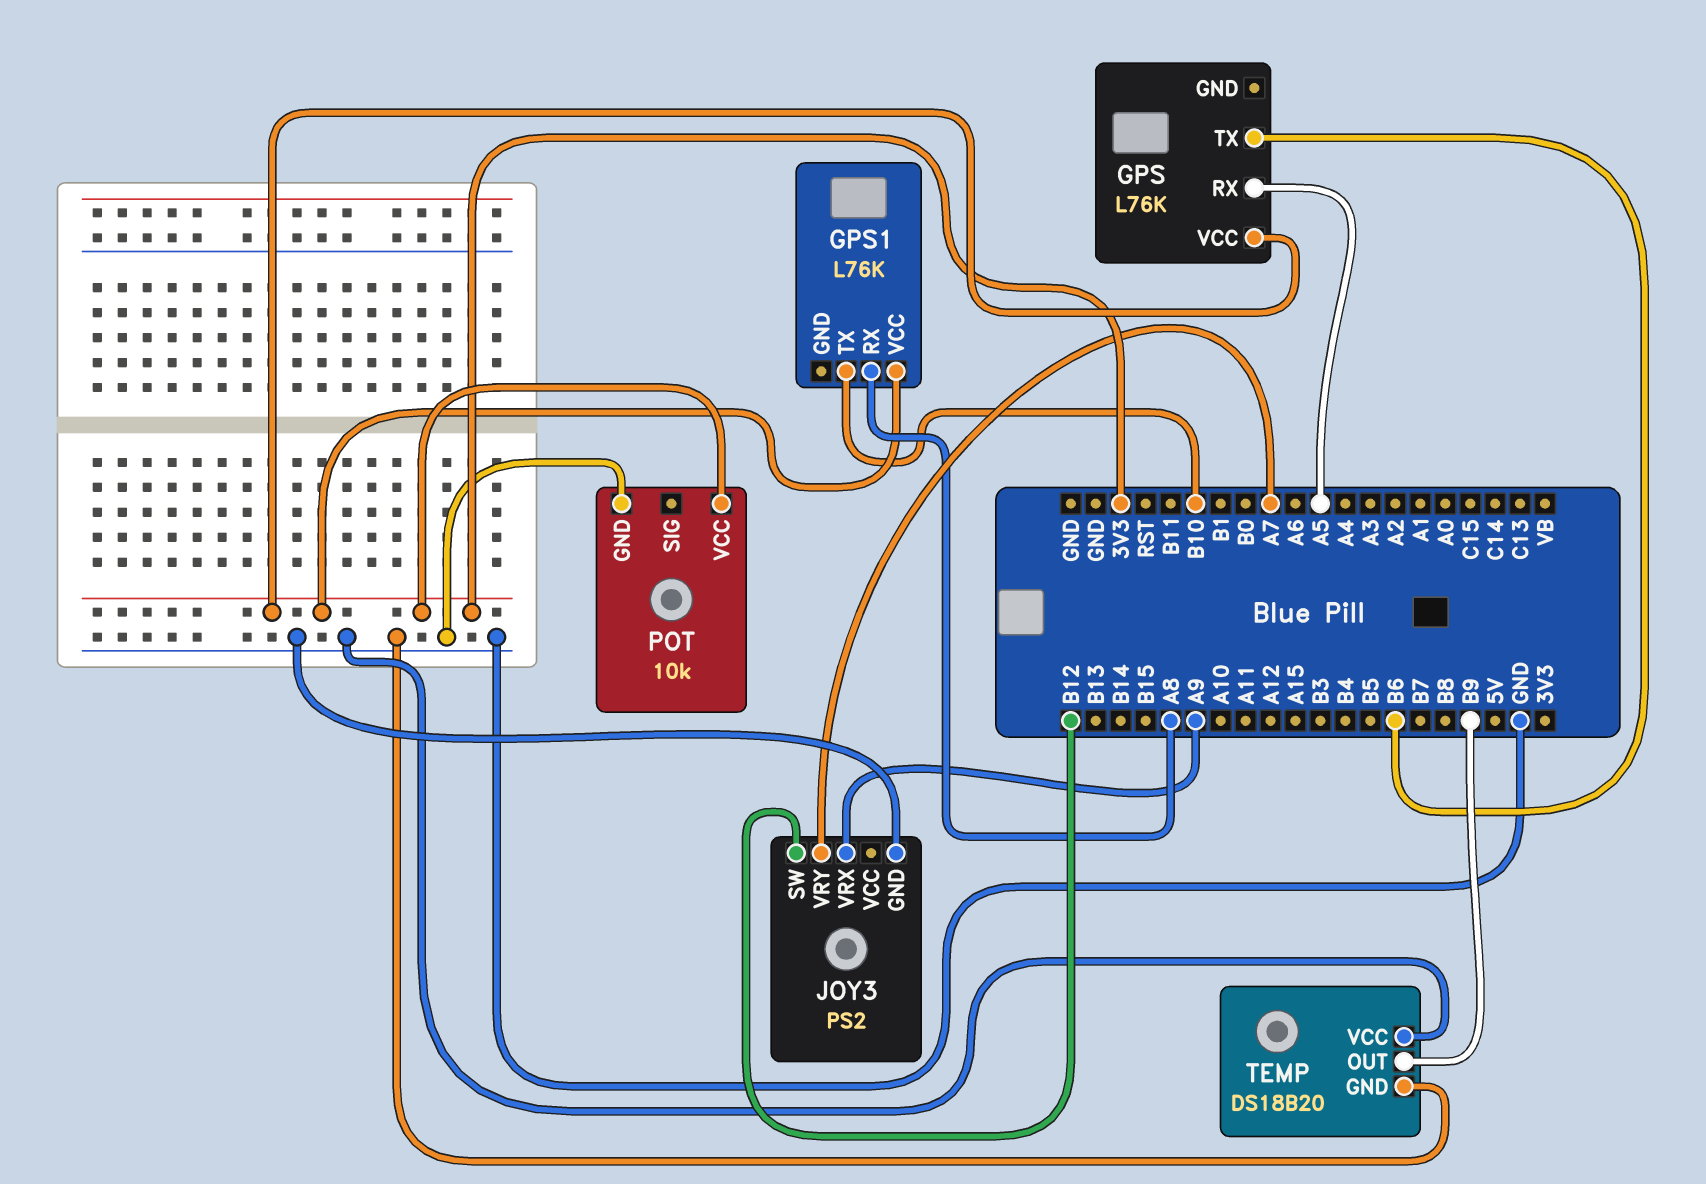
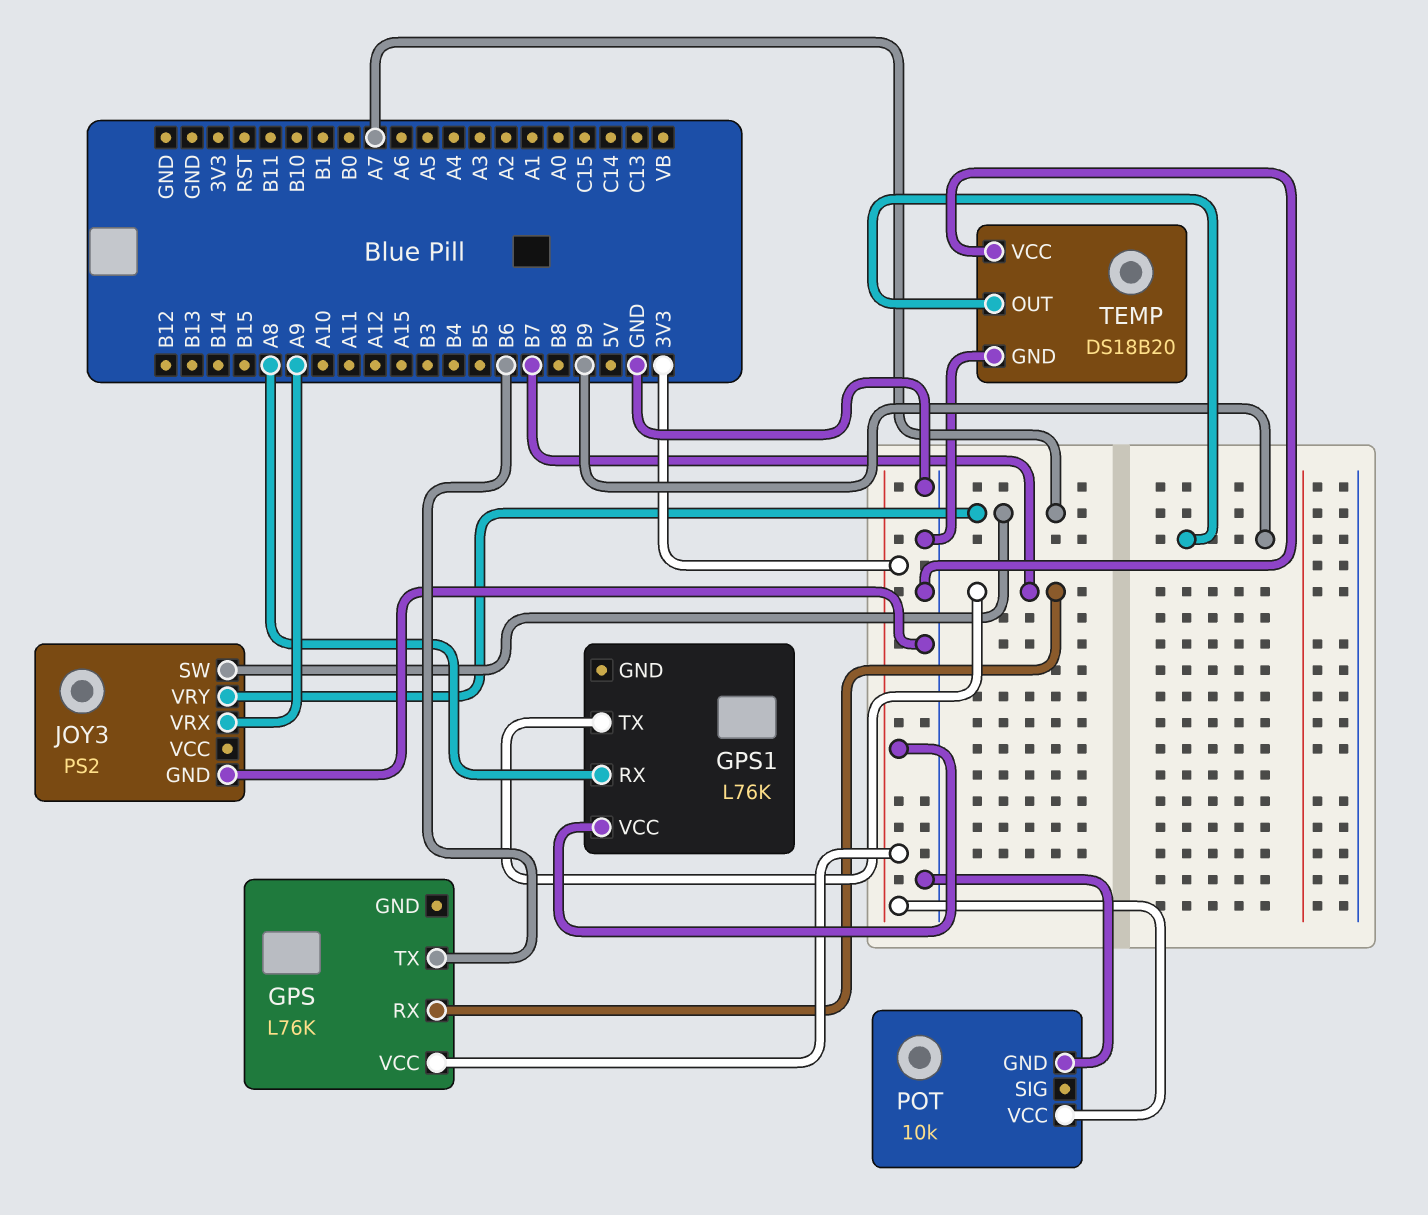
GPS pin RX: A5 -> B7
GPS1 pin TX: B10 -> B7
JOY3 pin SW: B12 -> A7

